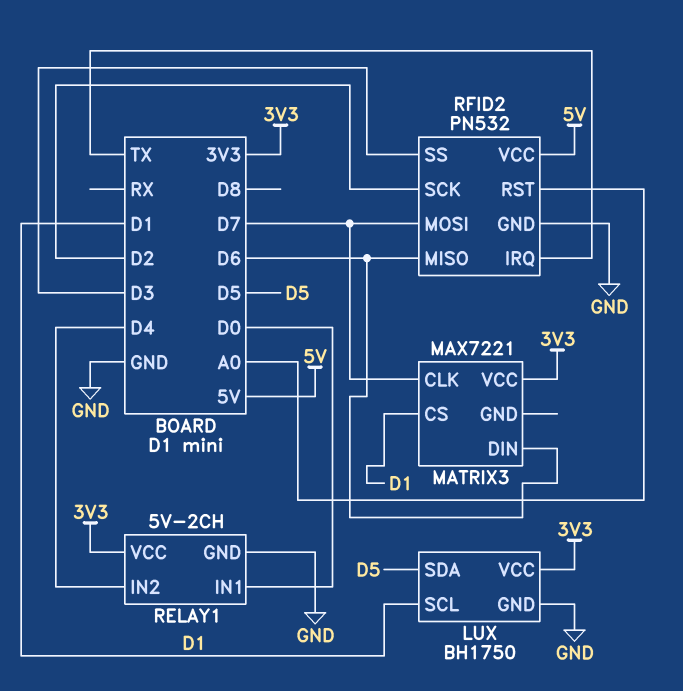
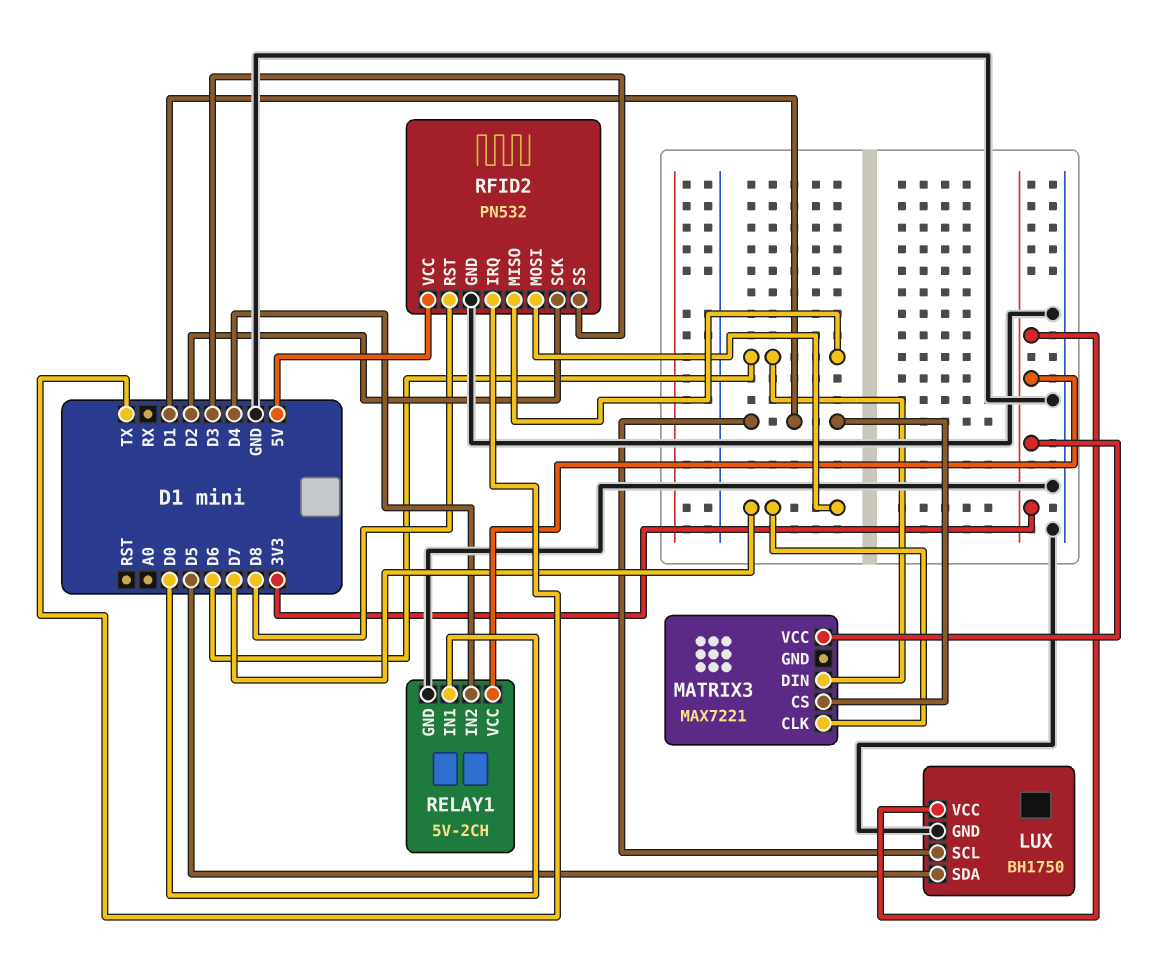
RFID2 pin RST: A0 -> D8

